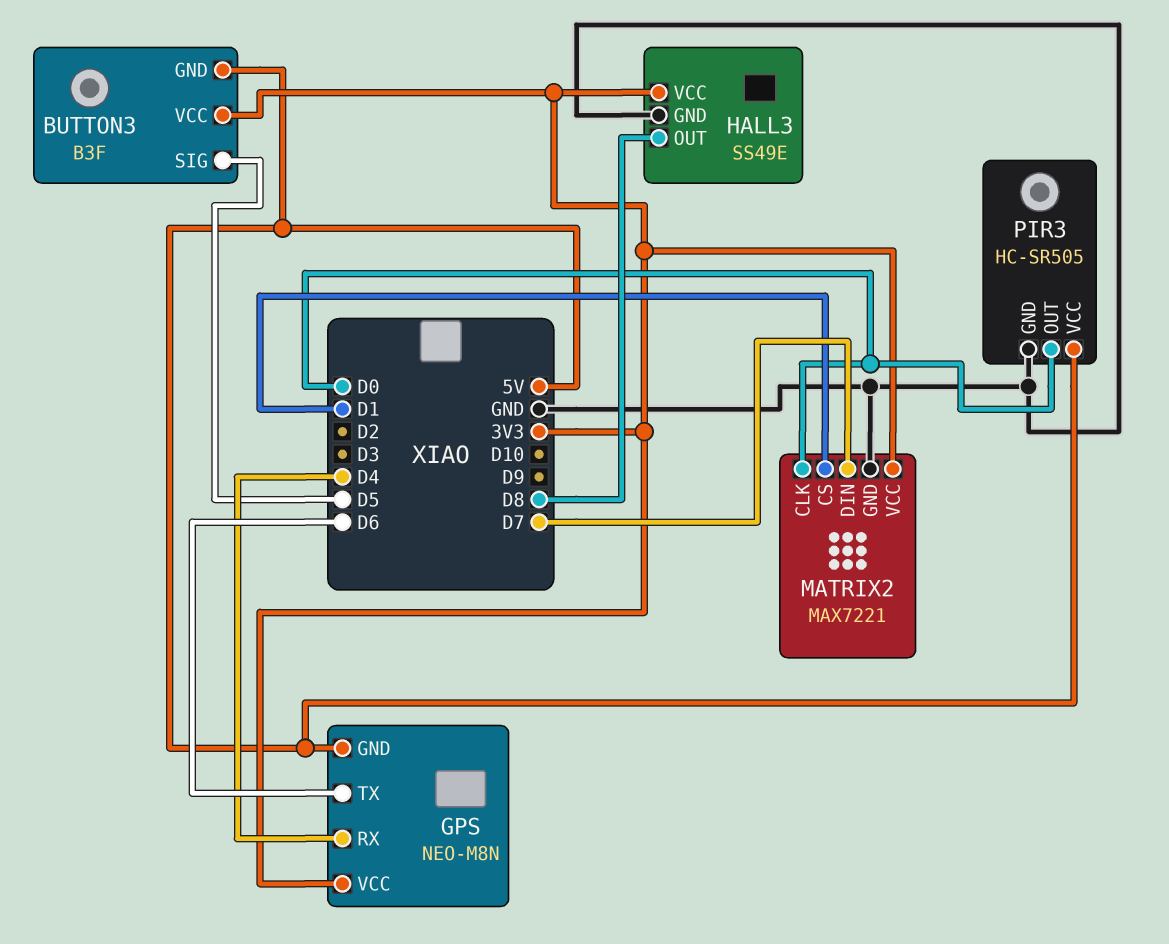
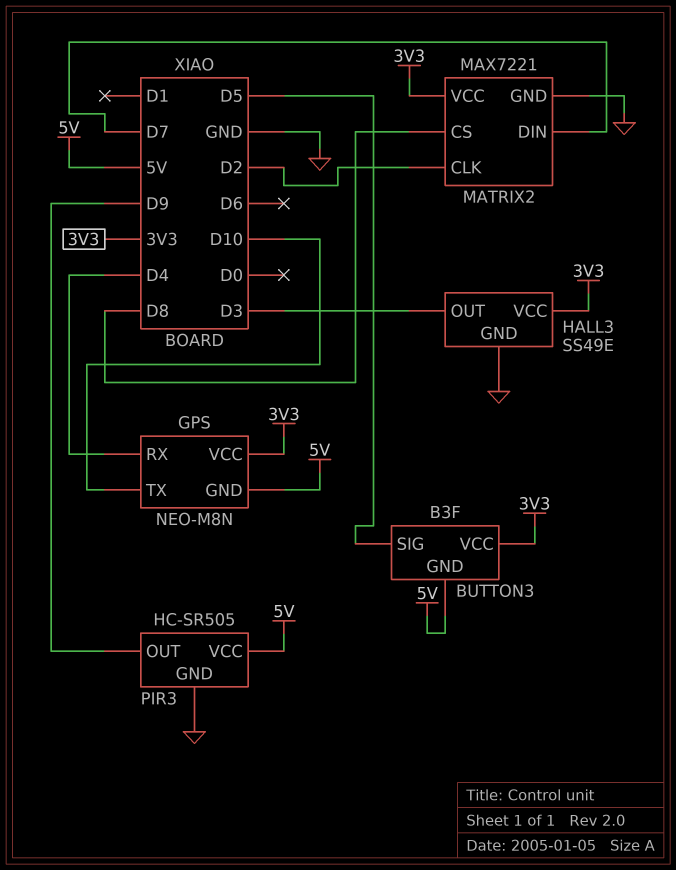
GPS pin TX: D6 -> D10
HALL3 pin OUT: D8 -> D3
MATRIX2 pin CLK: D0 -> D2
MATRIX2 pin CS: D1 -> D8
PIR3 pin OUT: D0 -> D9

